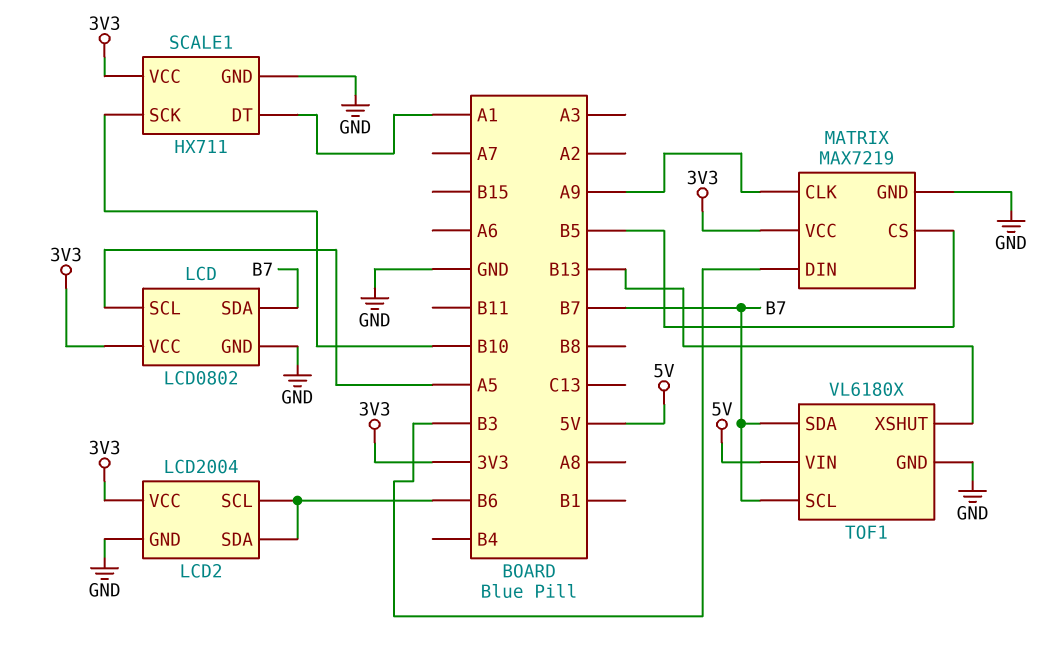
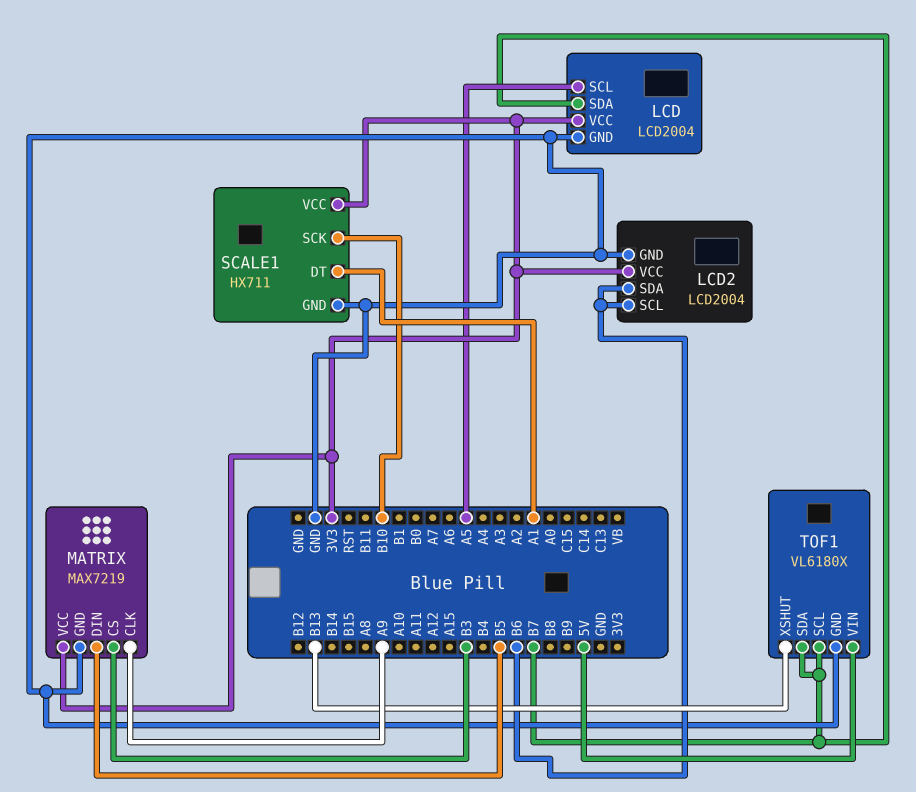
LCD: LCD0802 -> LCD2004
MATRIX pin CS: B5 -> B3
MATRIX pin DIN: B3 -> B5

